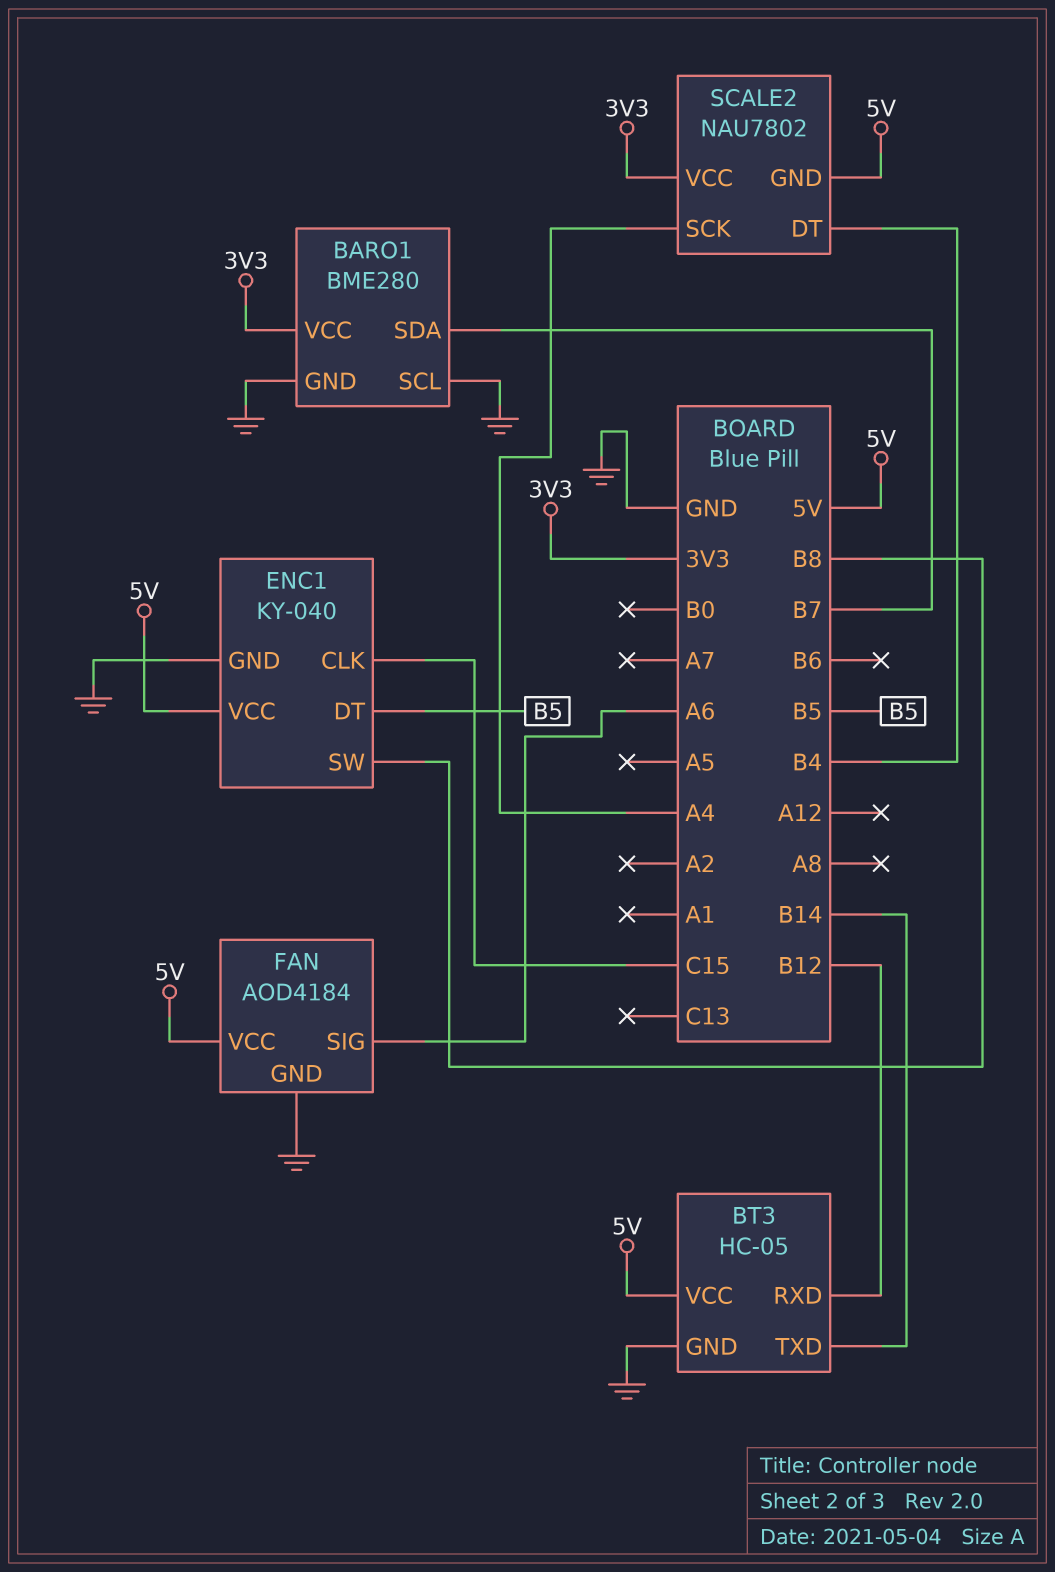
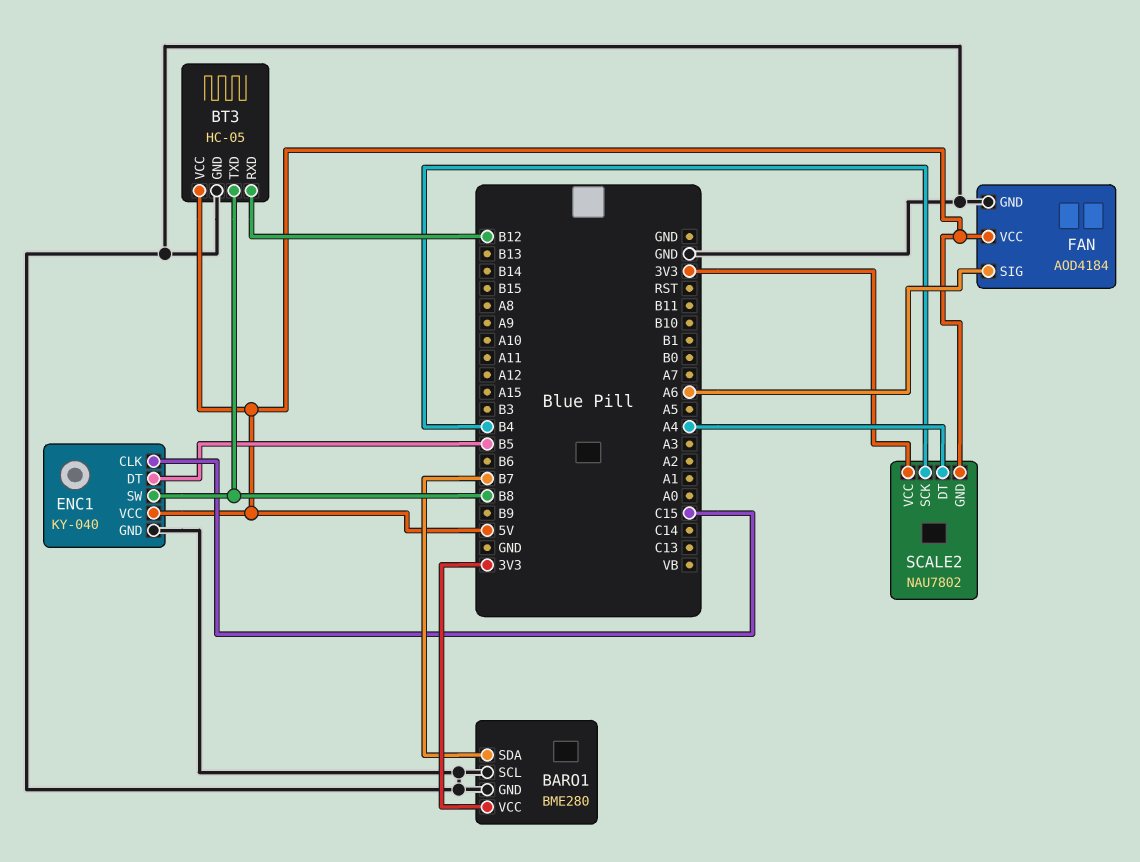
BT3 pin TXD: B14 -> B8
SCALE2 pin DT: B4 -> A4
SCALE2 pin SCK: A4 -> B4

